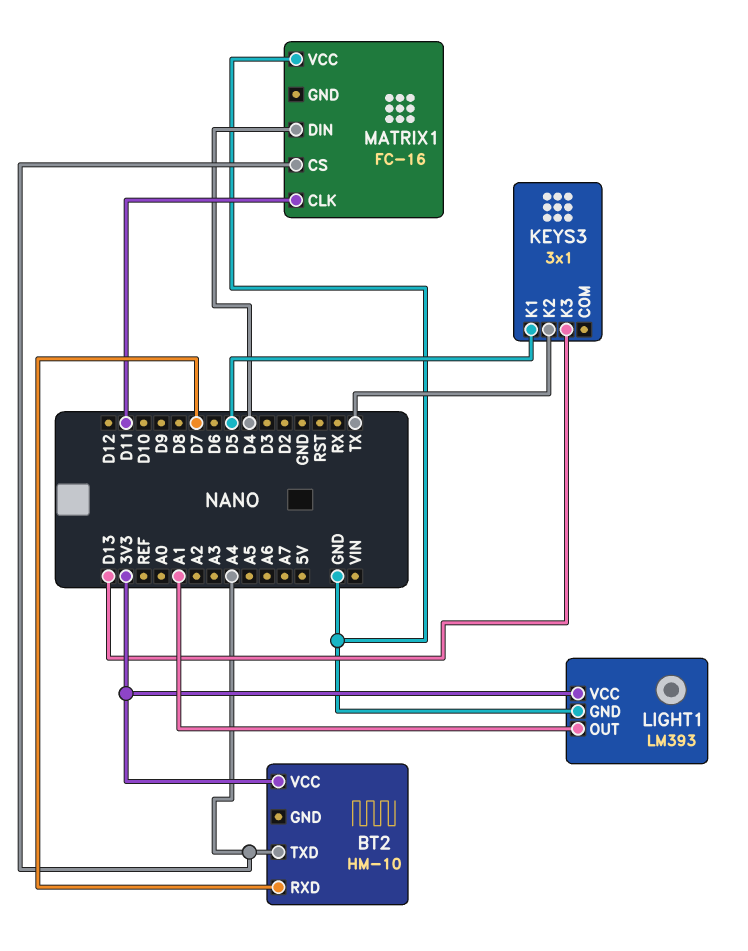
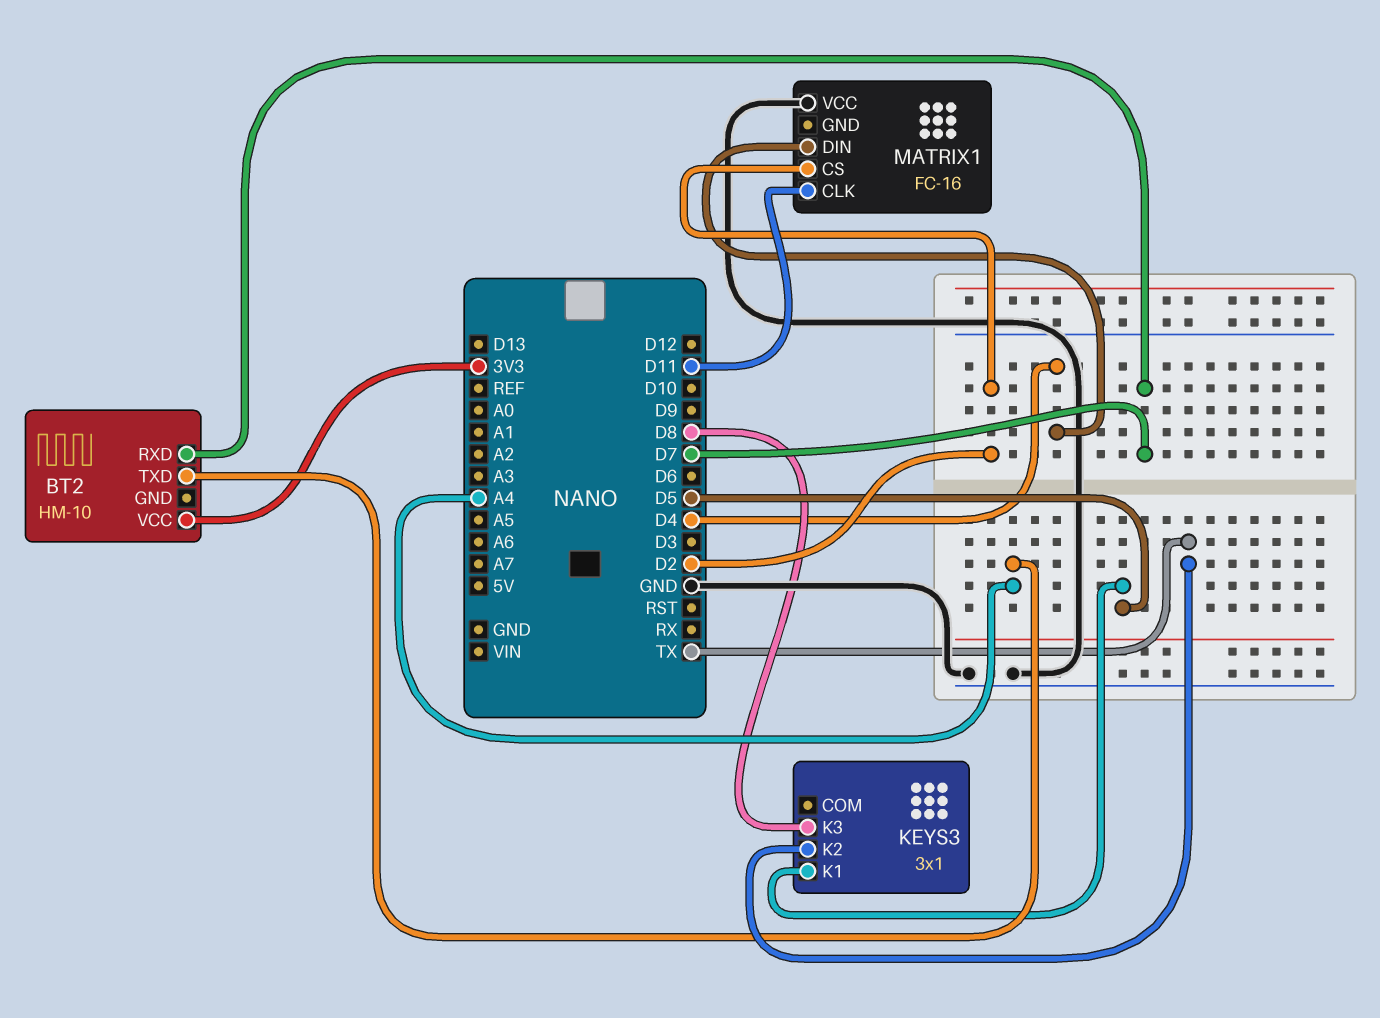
KEYS3 pin K3: D13 -> D8
LIGHT1: LM393 -> none
LIGHT1 pin GND: GND -> none
LIGHT1 pin OUT: A1 -> none
LIGHT1 pin VCC: 3V3 -> none
MATRIX1 pin CS: A4 -> D2

